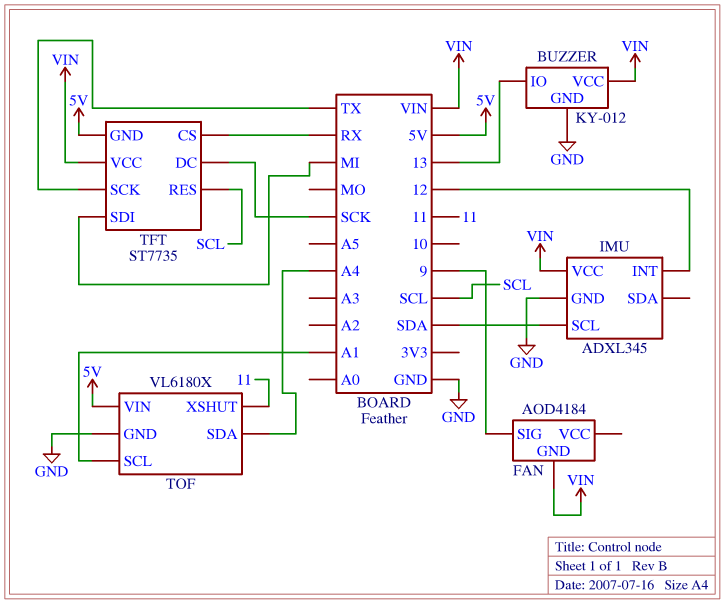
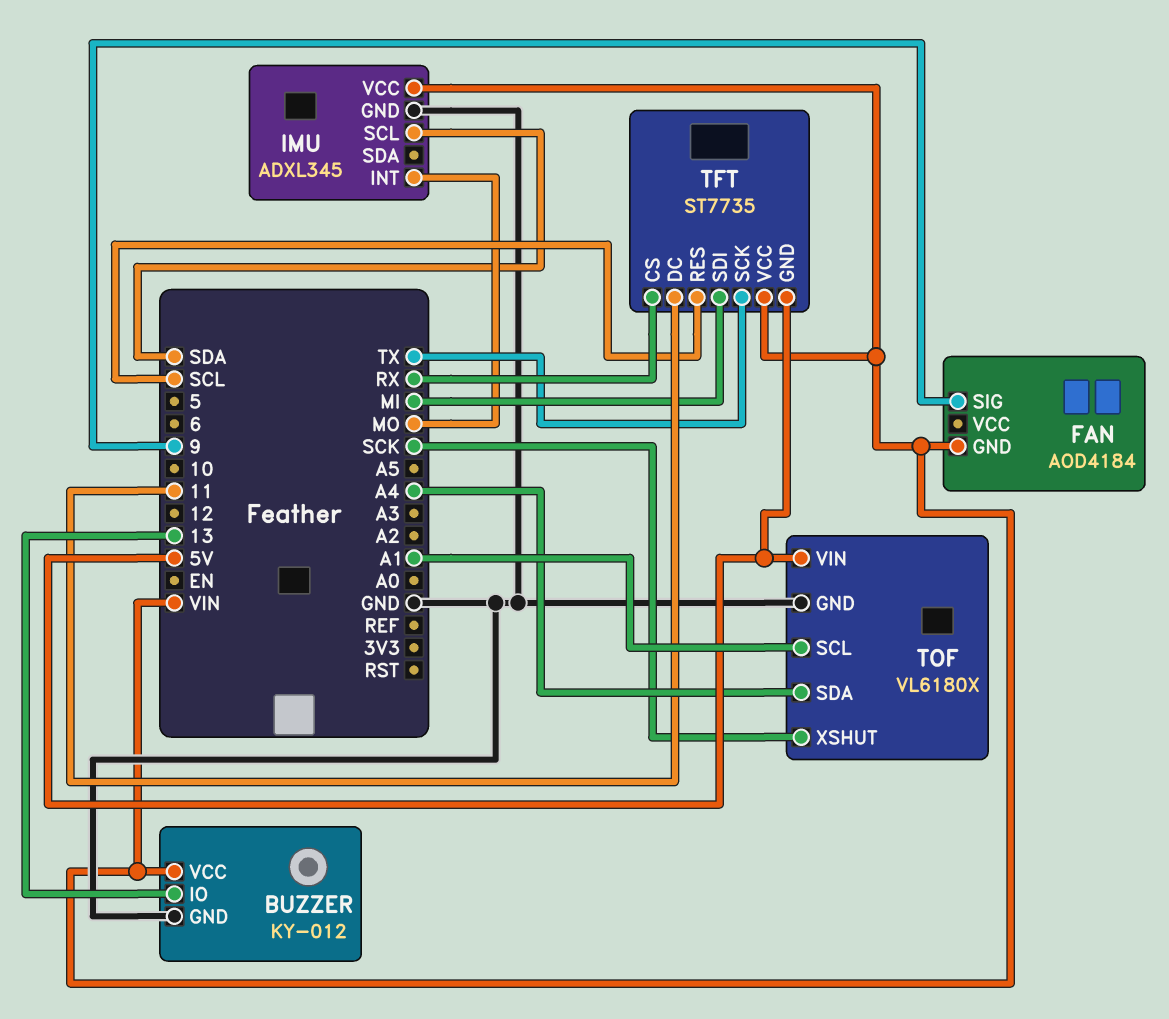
IMU pin INT: 12 -> MO
TFT pin DC: SCK -> 11
TOF pin XSHUT: 11 -> SCK

